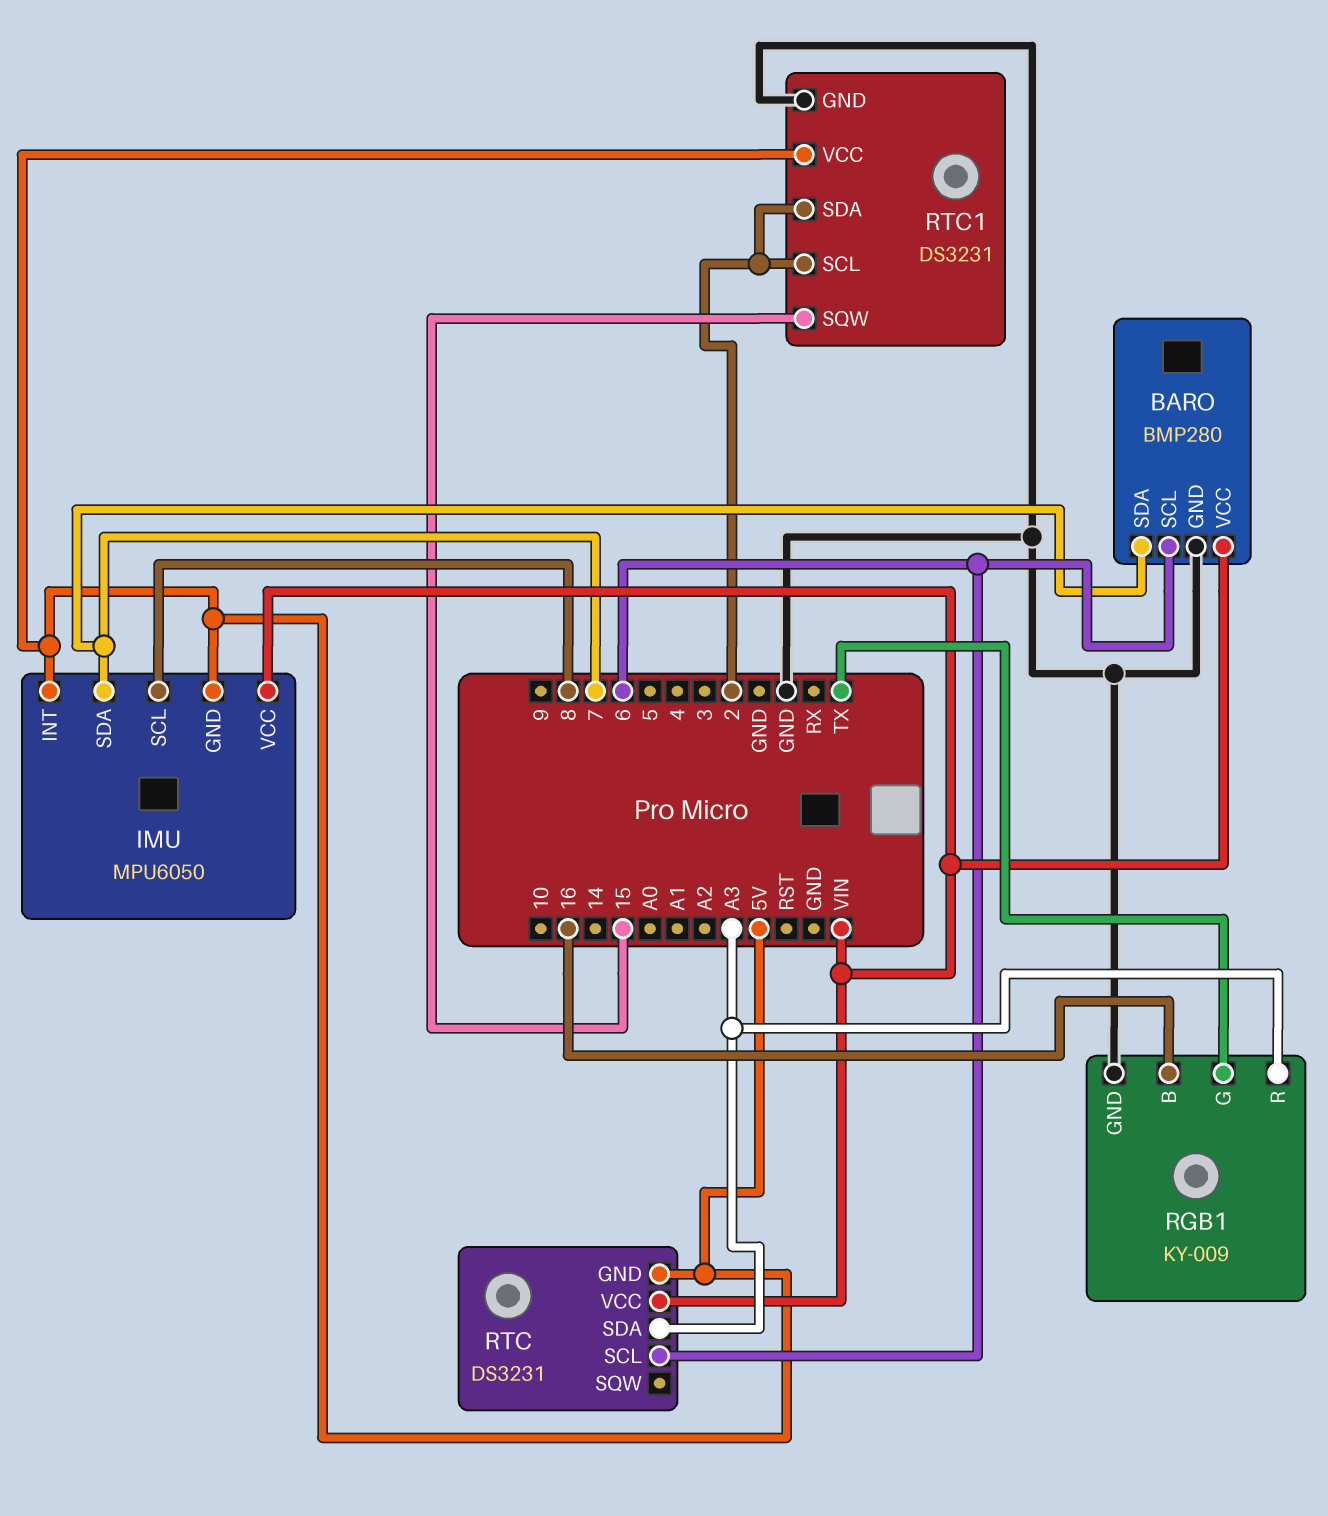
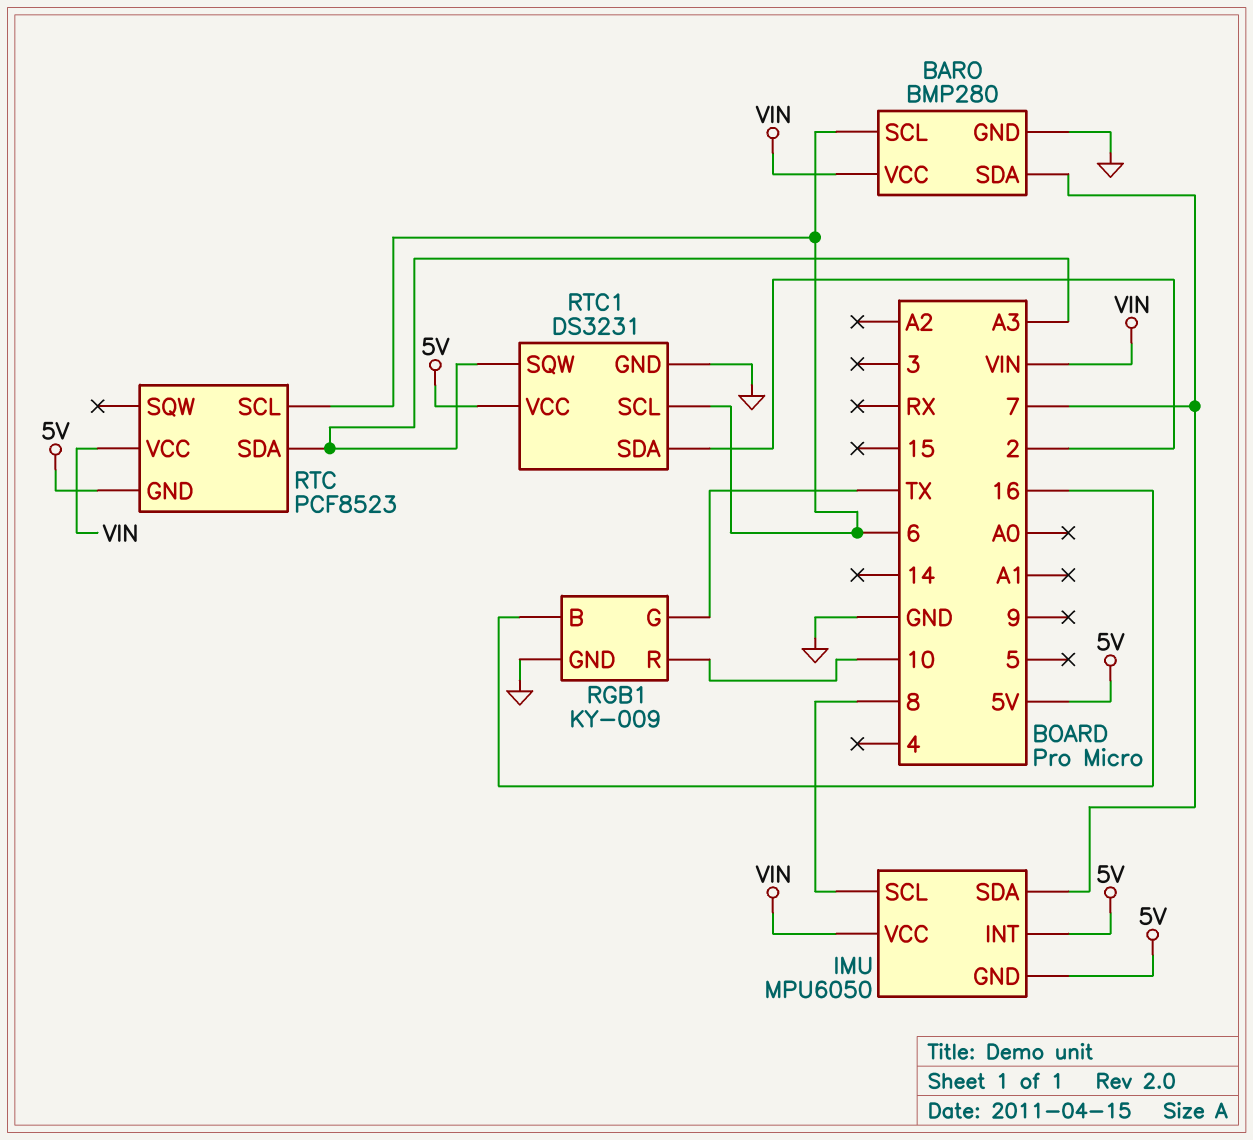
RGB1 pin R: A3 -> 10
RTC: DS3231 -> PCF8523
RTC1 pin SCL: 2 -> 6
RTC1 pin SQW: 15 -> A3

